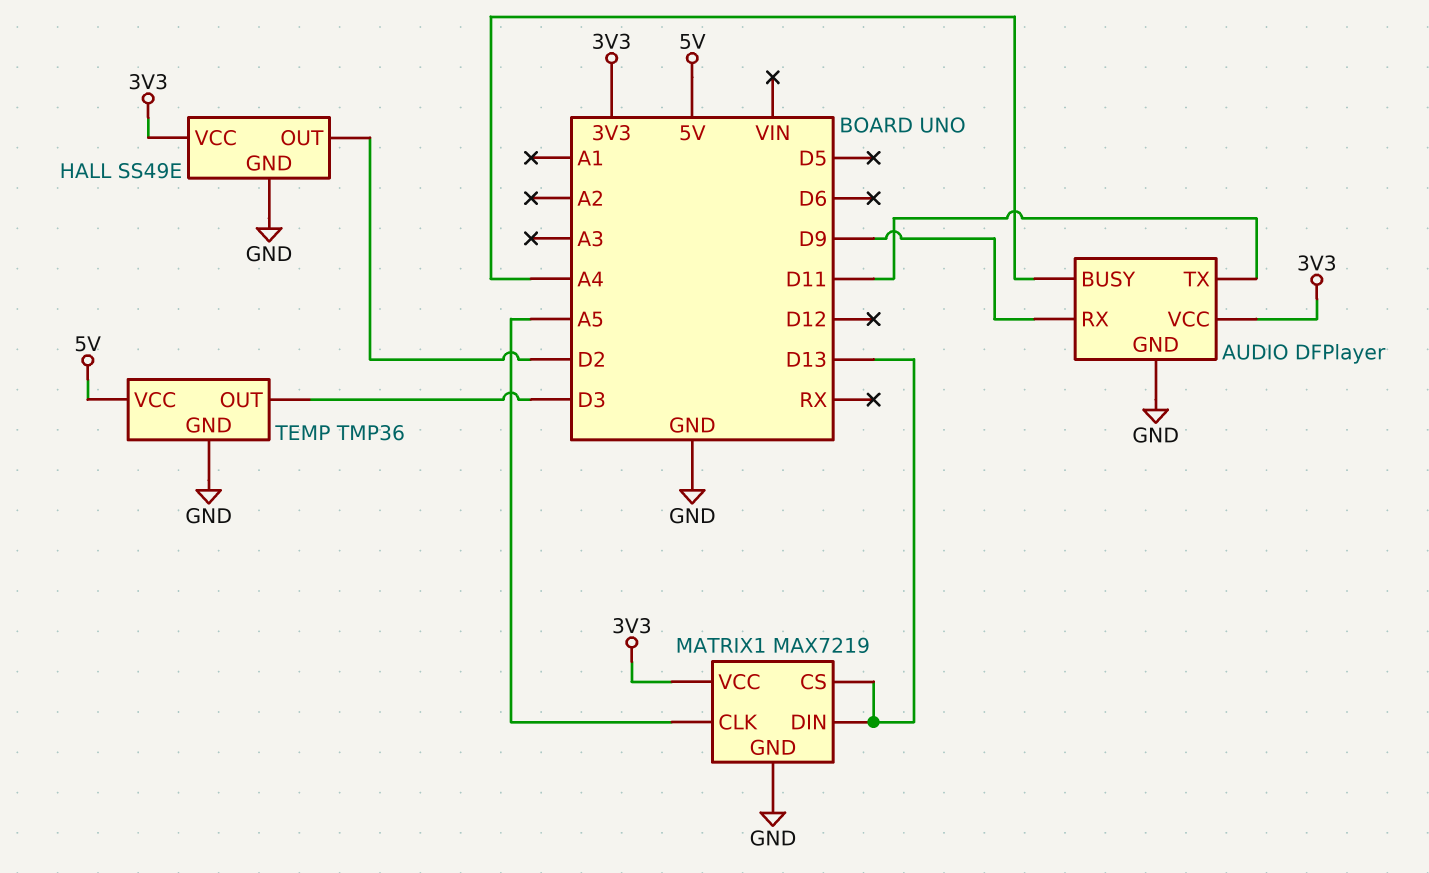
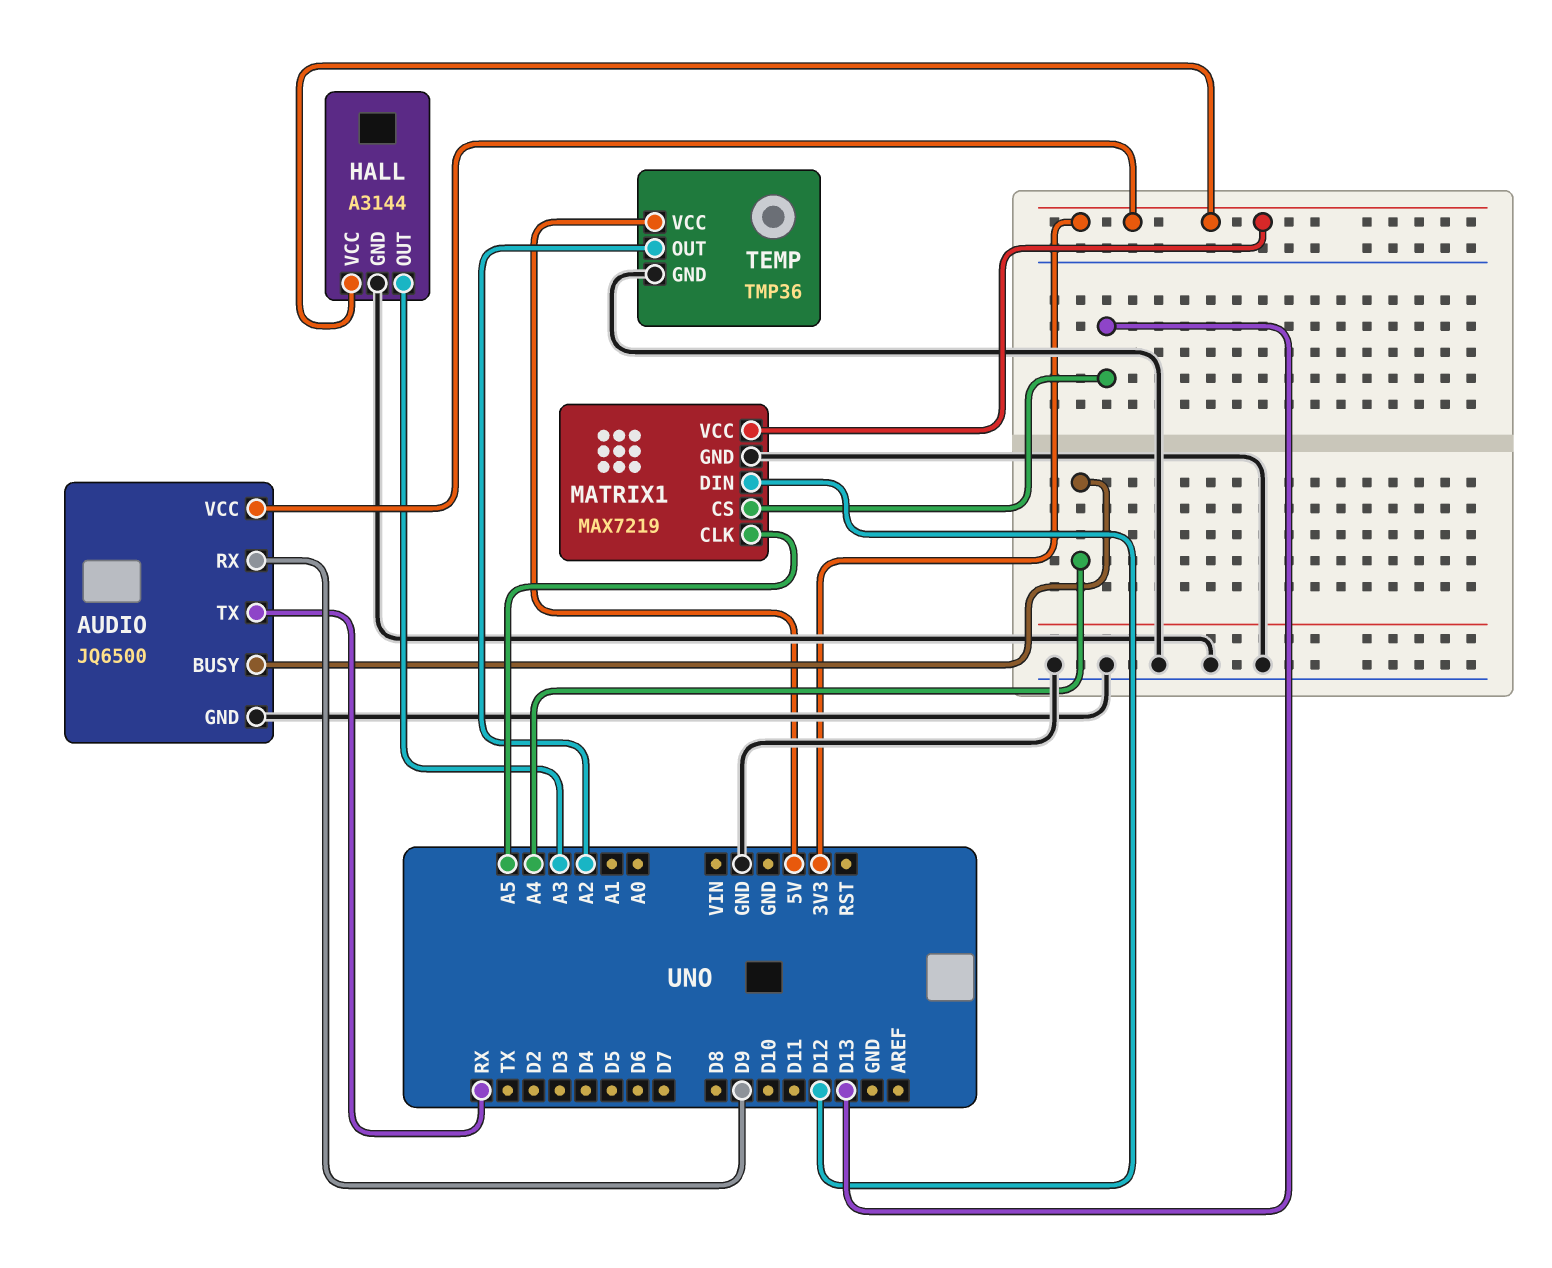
AUDIO: DFPlayer -> JQ6500
AUDIO pin TX: D11 -> RX
HALL: SS49E -> A3144
HALL pin OUT: D2 -> A3
MATRIX1 pin DIN: D13 -> D12
TEMP pin OUT: D3 -> A2

